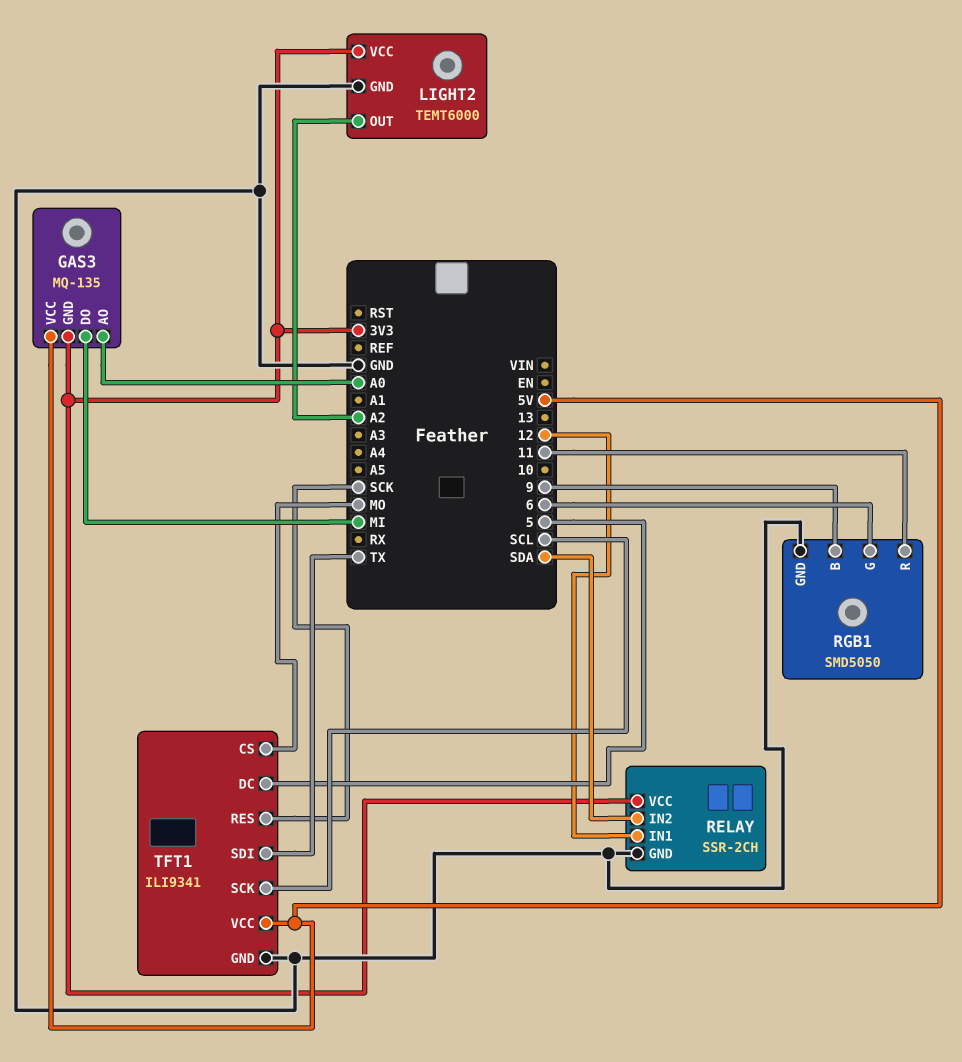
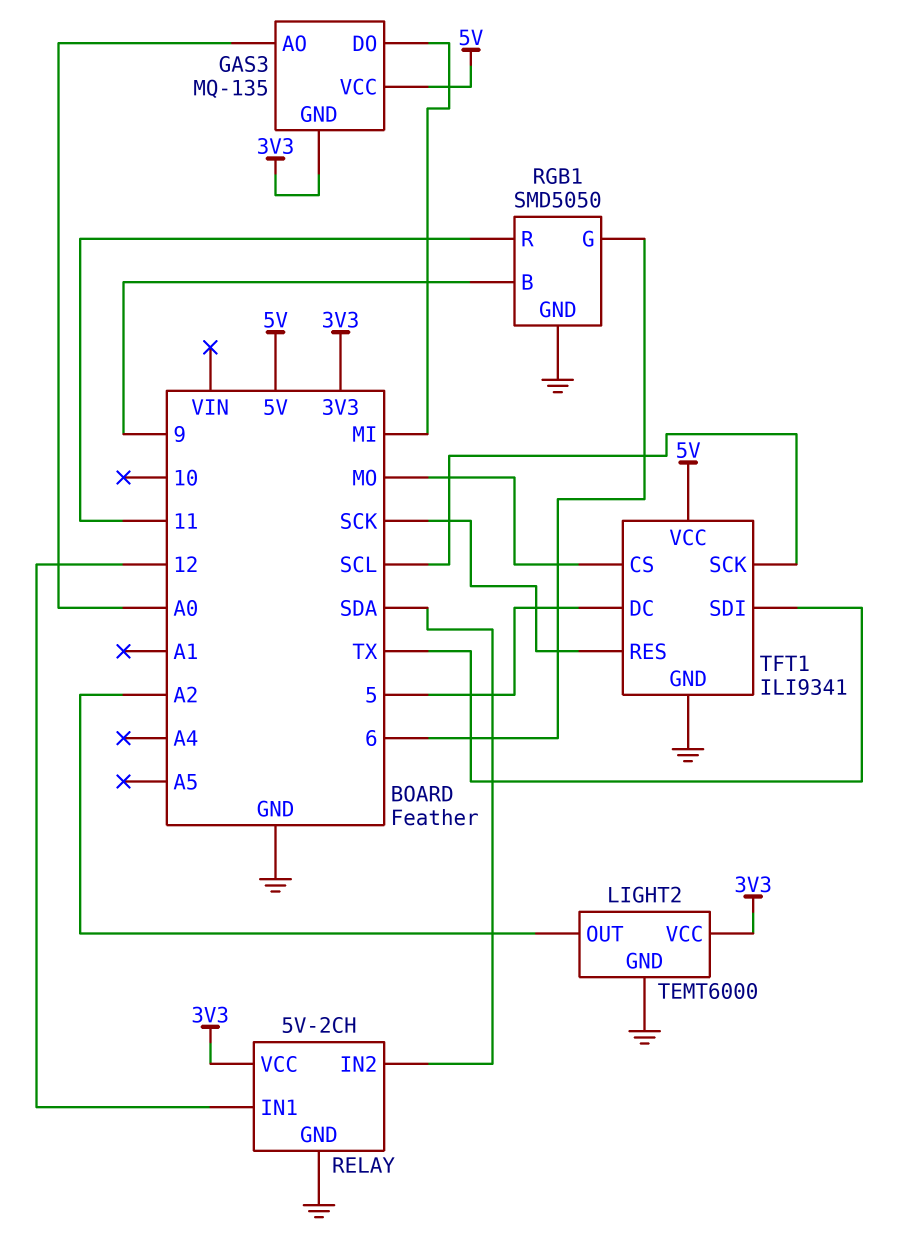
RELAY: SSR-2CH -> 5V-2CH

